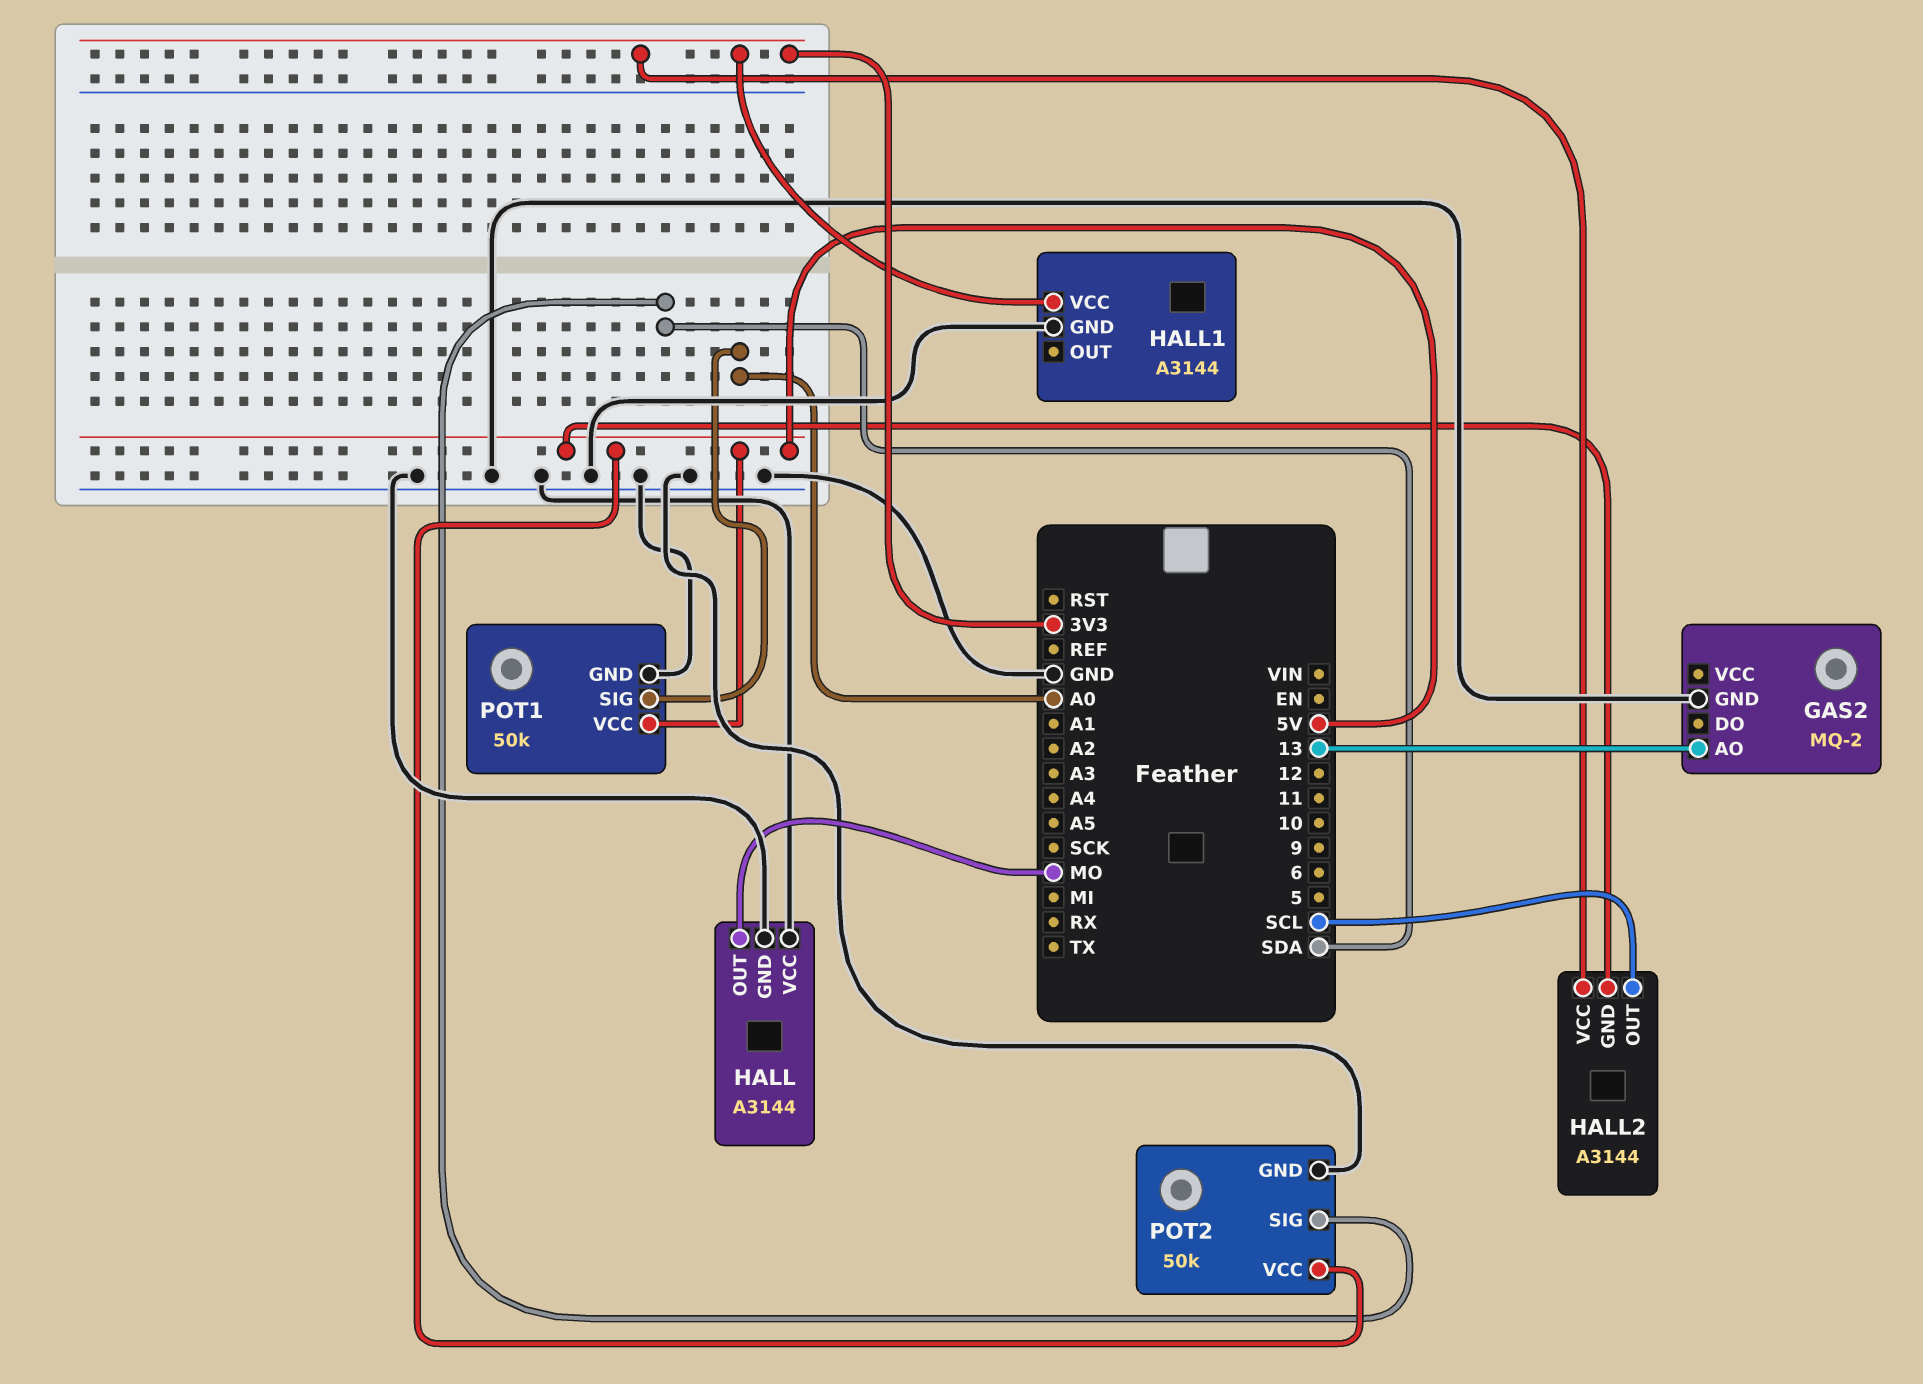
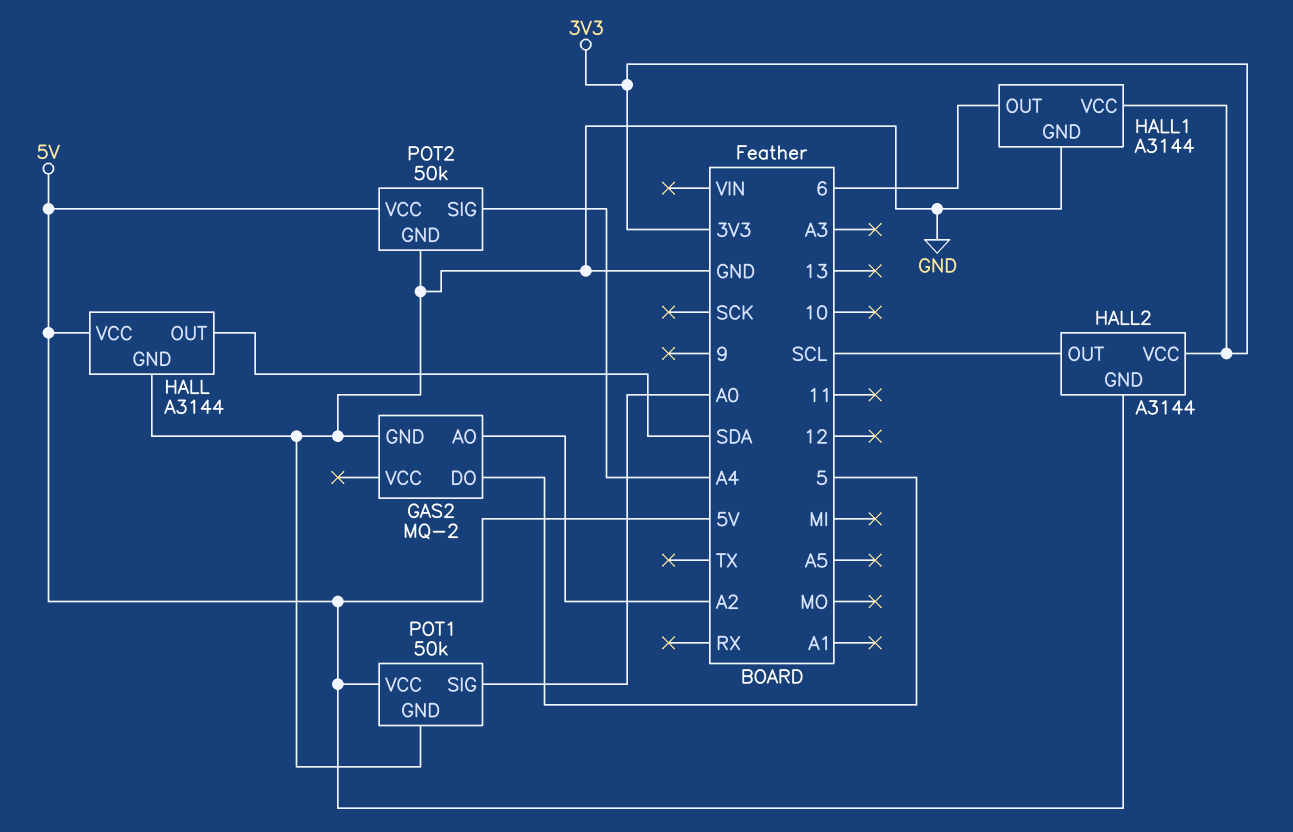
GAS2 pin AO: 13 -> A2
GAS2 pin DO: none -> 5
HALL pin OUT: MO -> SDA
HALL pin VCC: GND -> 5V
HALL1 pin OUT: none -> 6
POT2 pin SIG: SDA -> A4

